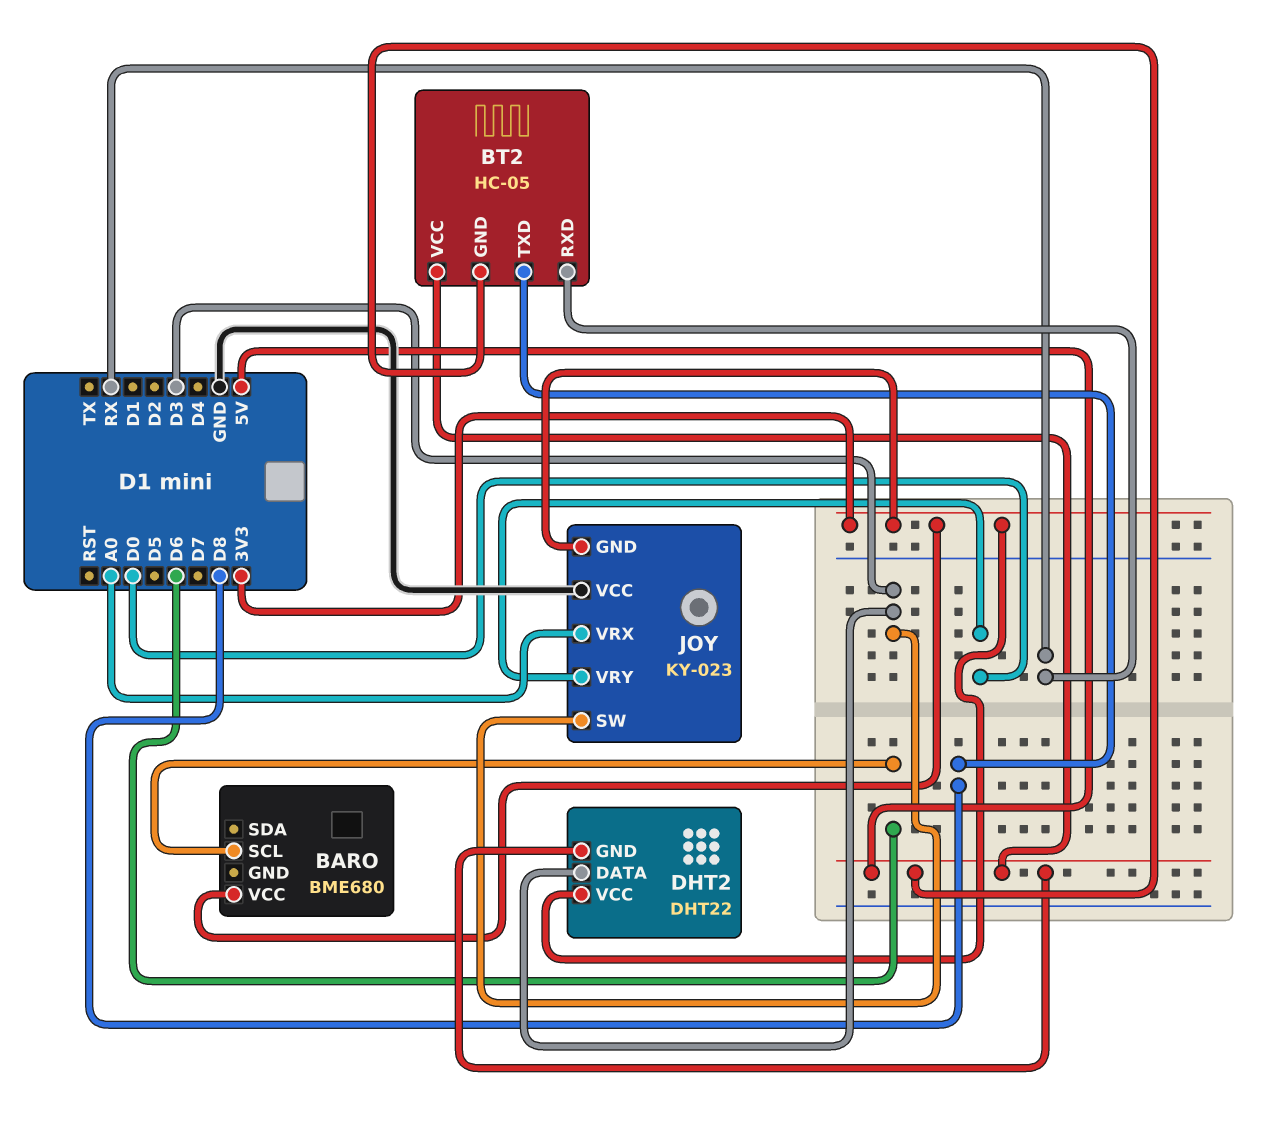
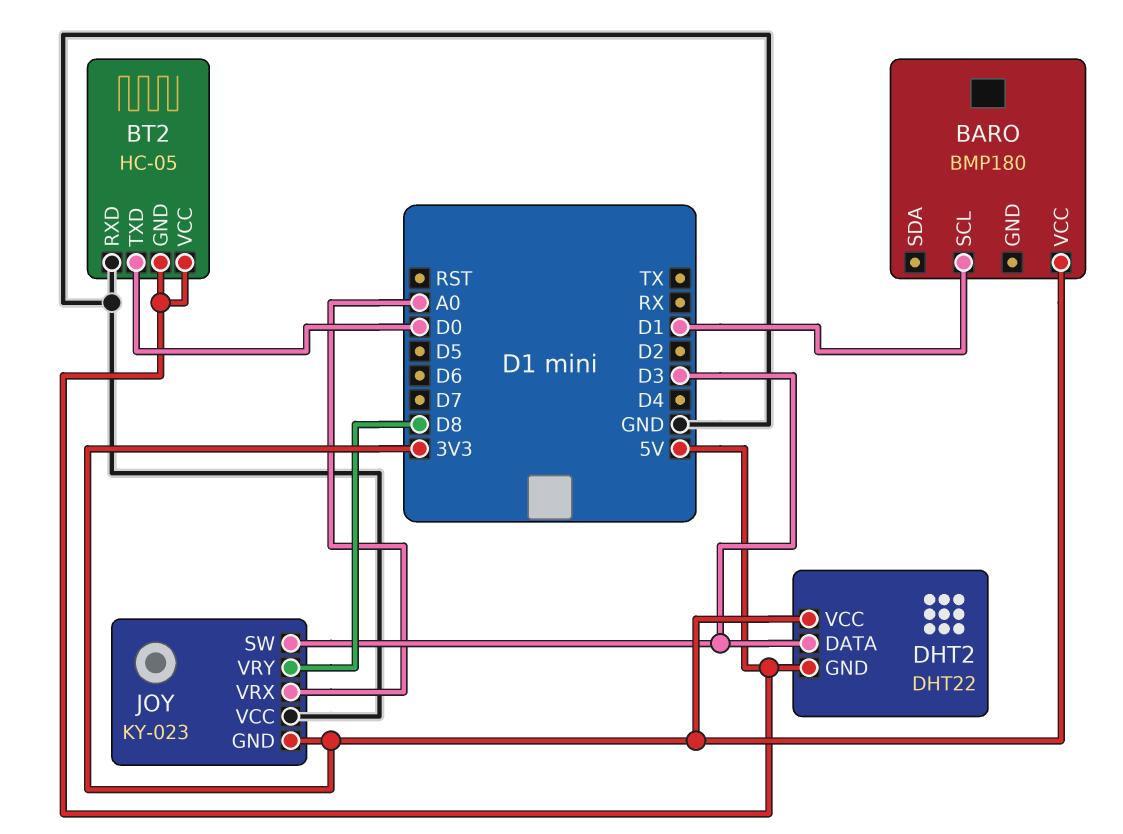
BARO: BME680 -> BMP180
BARO pin SCL: D6 -> D1
BT2 pin RXD: RX -> GND
BT2 pin TXD: D8 -> D0
JOY pin VRY: D0 -> D8

